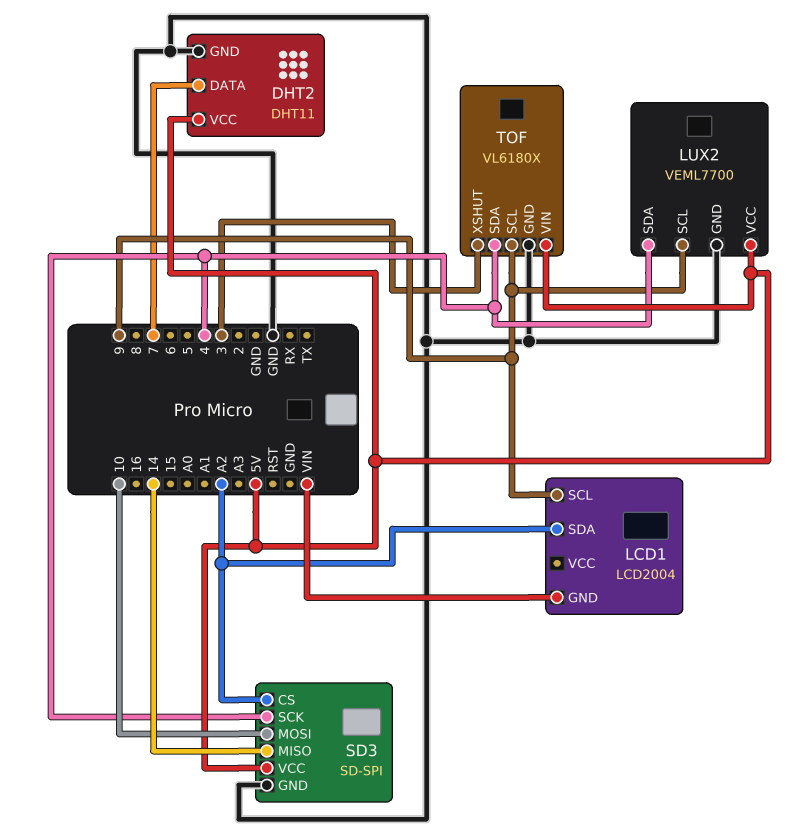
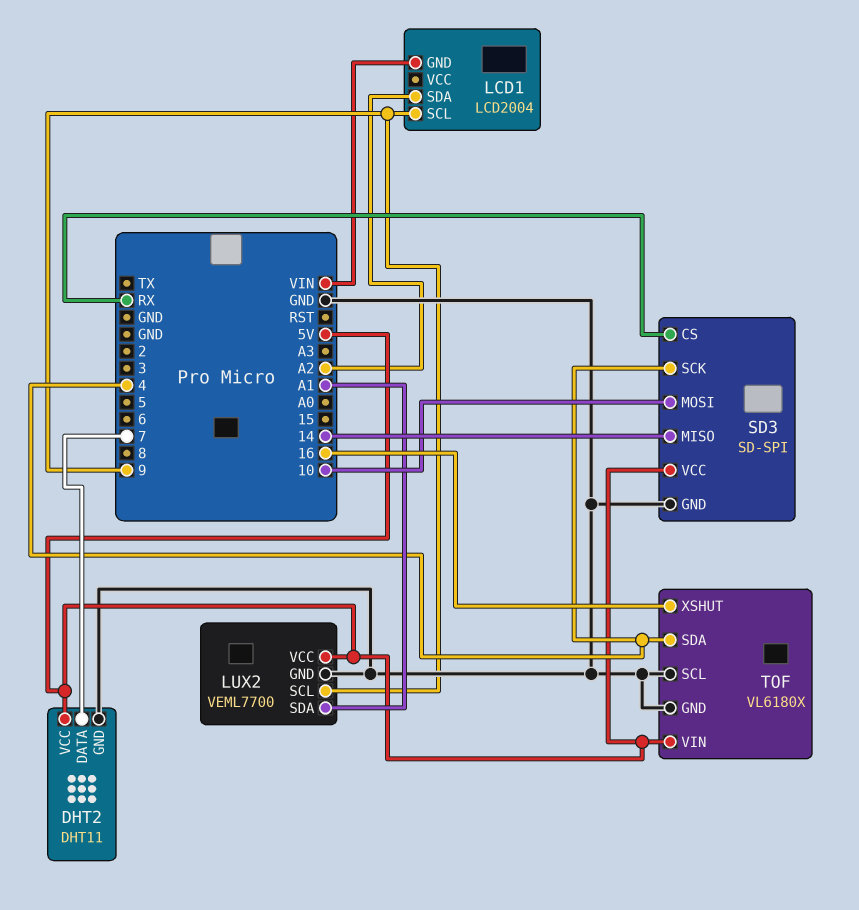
LUX2 pin SDA: 4 -> A1
SD3 pin CS: A2 -> RX
TOF pin SCL: 9 -> GND
TOF pin XSHUT: 3 -> 16

